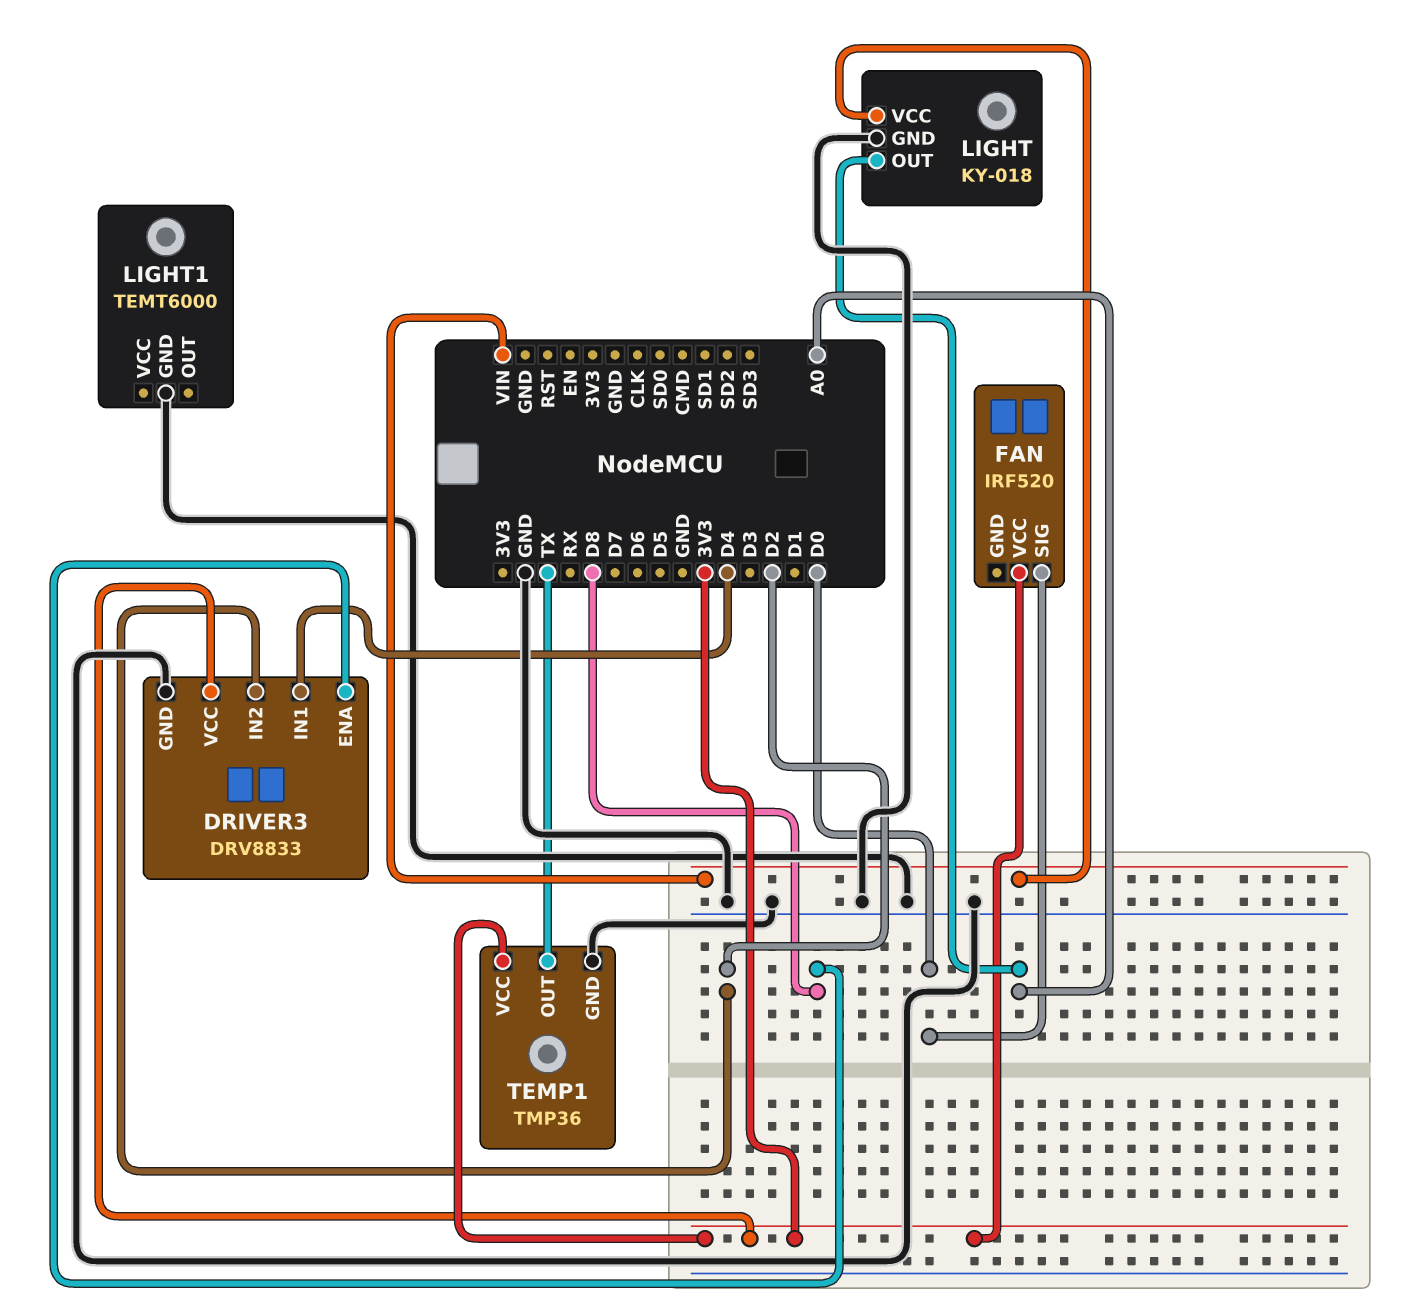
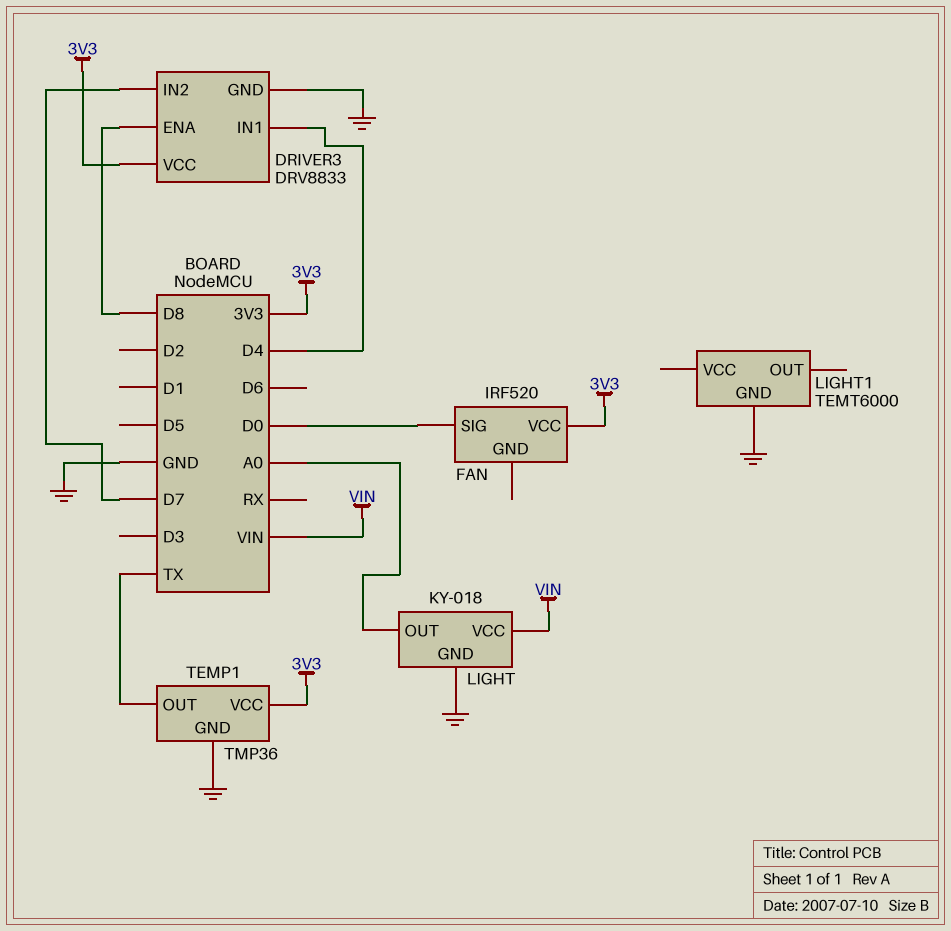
DRIVER3 pin IN2: D2 -> D7

